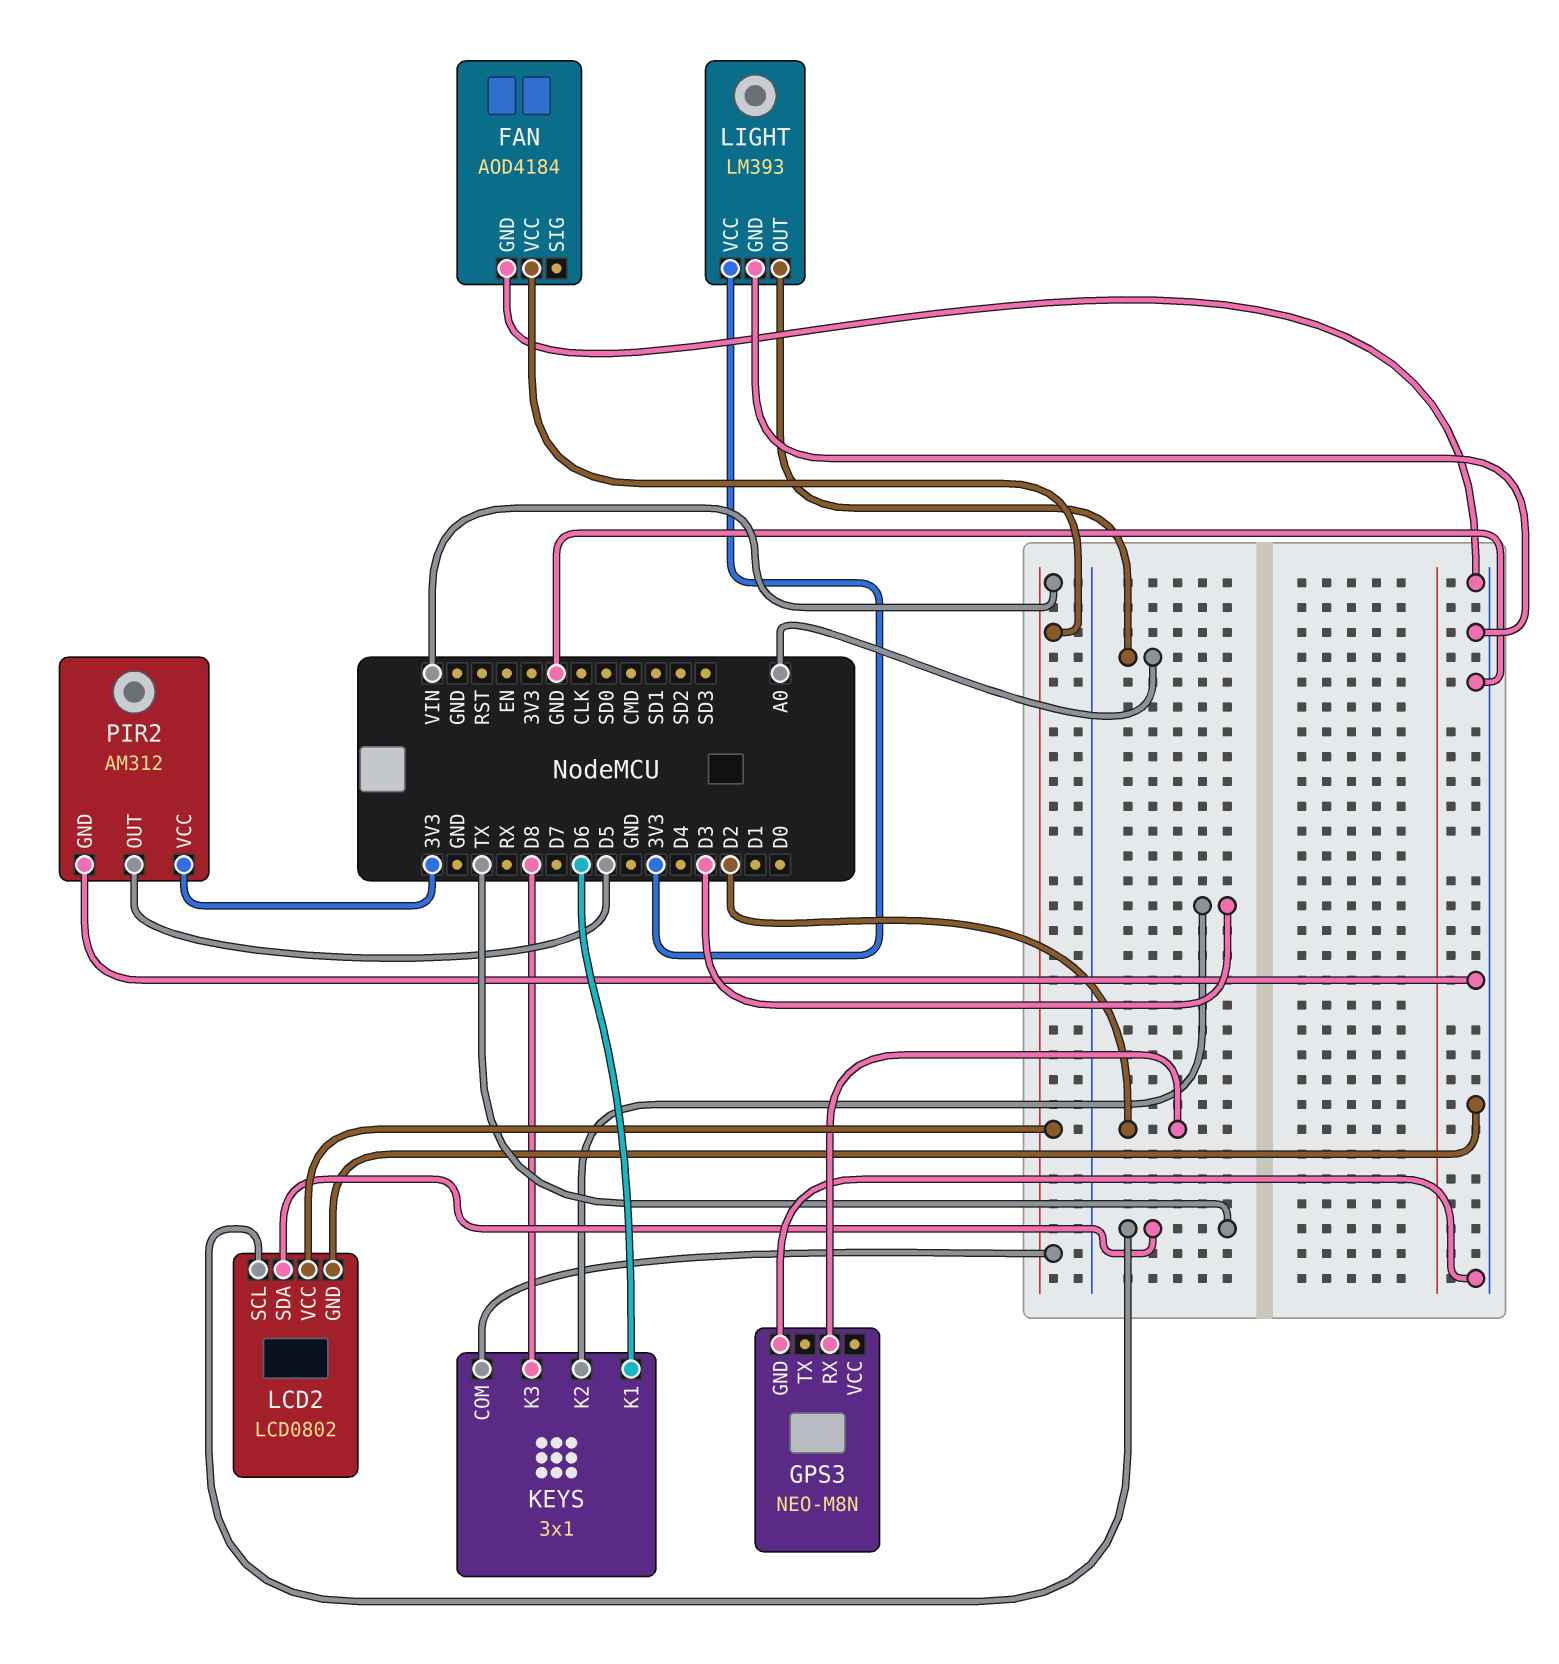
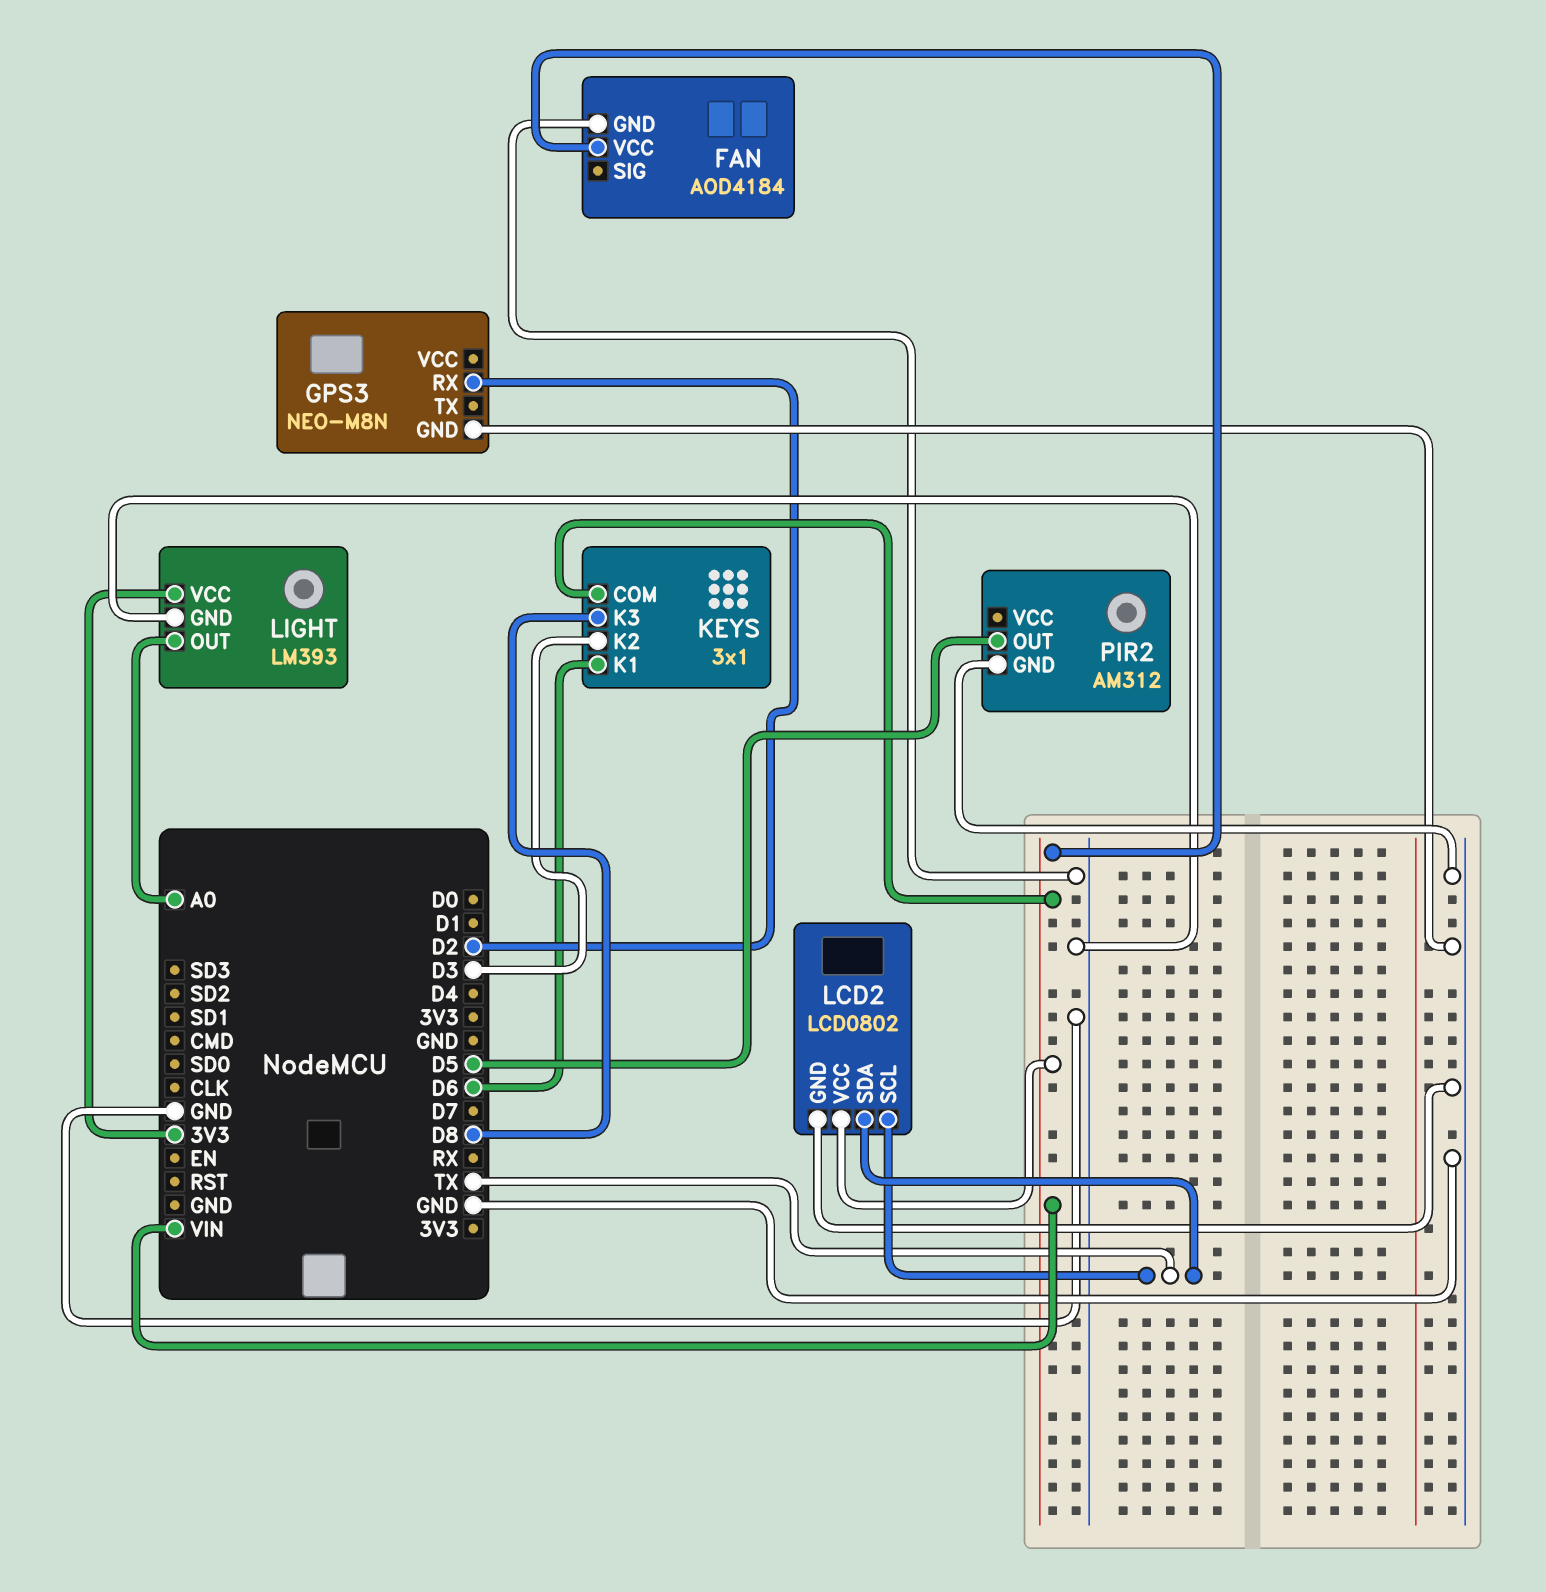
PIR2 pin VCC: 3V3 -> none

